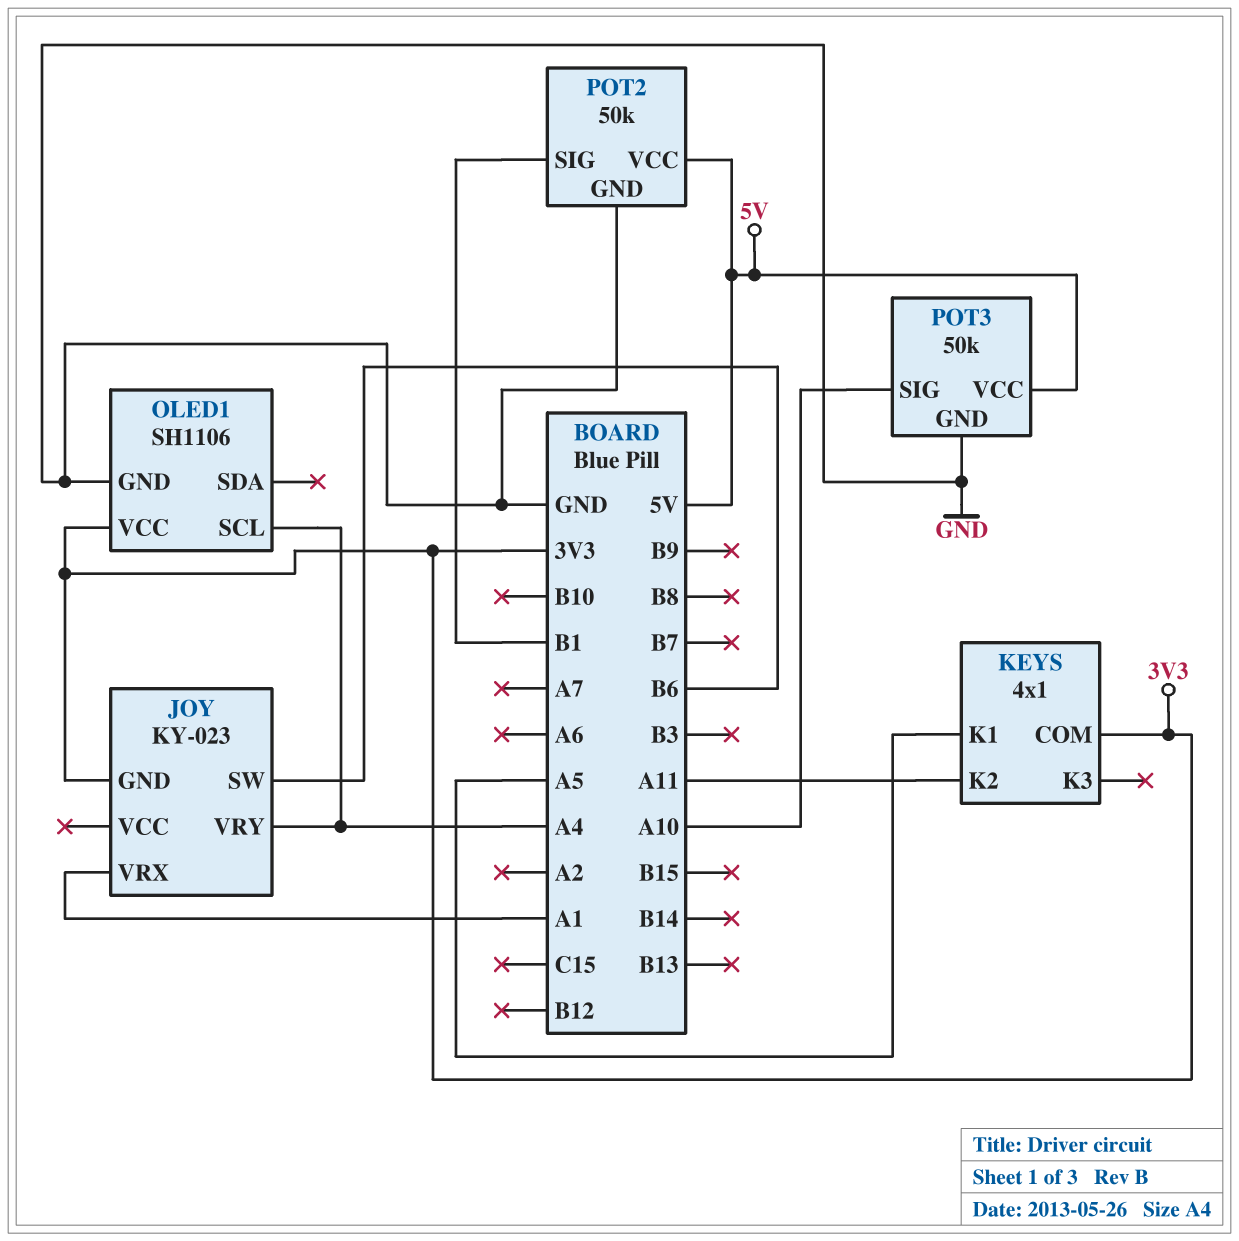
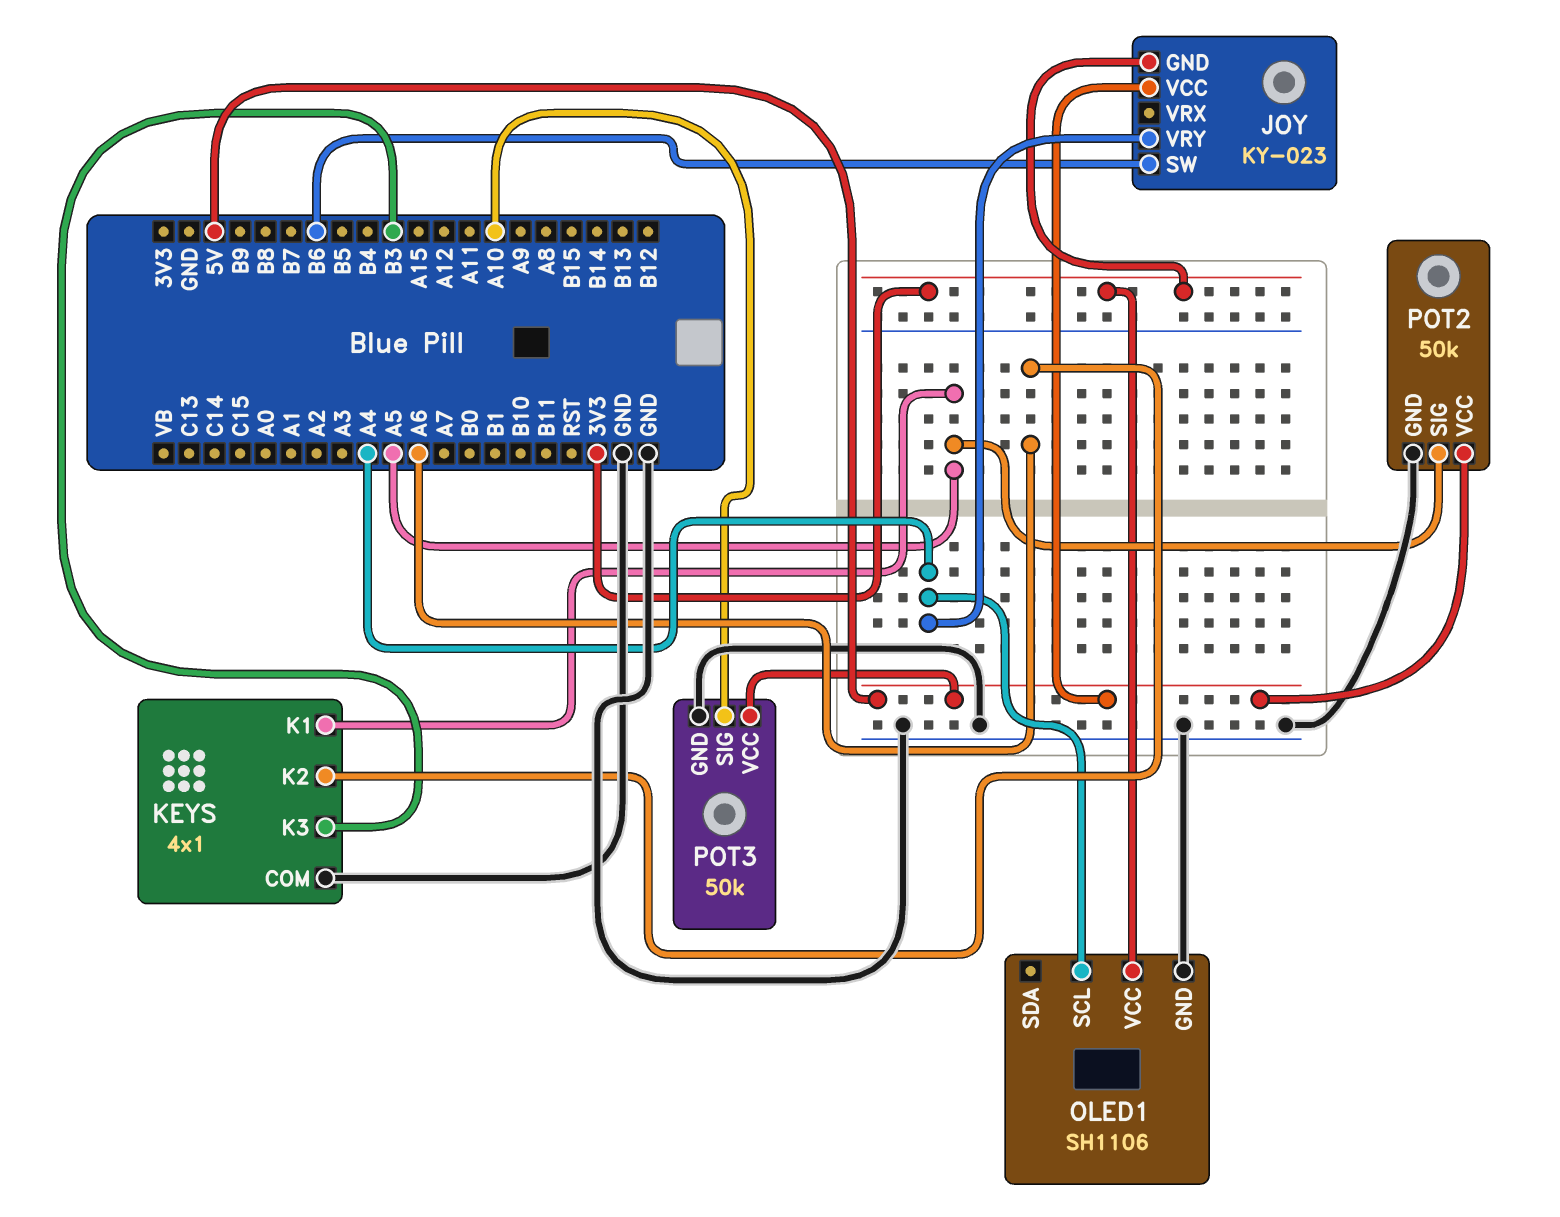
JOY pin VCC: none -> 5V
JOY pin VRX: A1 -> none
KEYS pin COM: 3V3 -> GND
KEYS pin K2: A11 -> A6
KEYS pin K3: none -> B3
POT2 pin SIG: B1 -> A5

